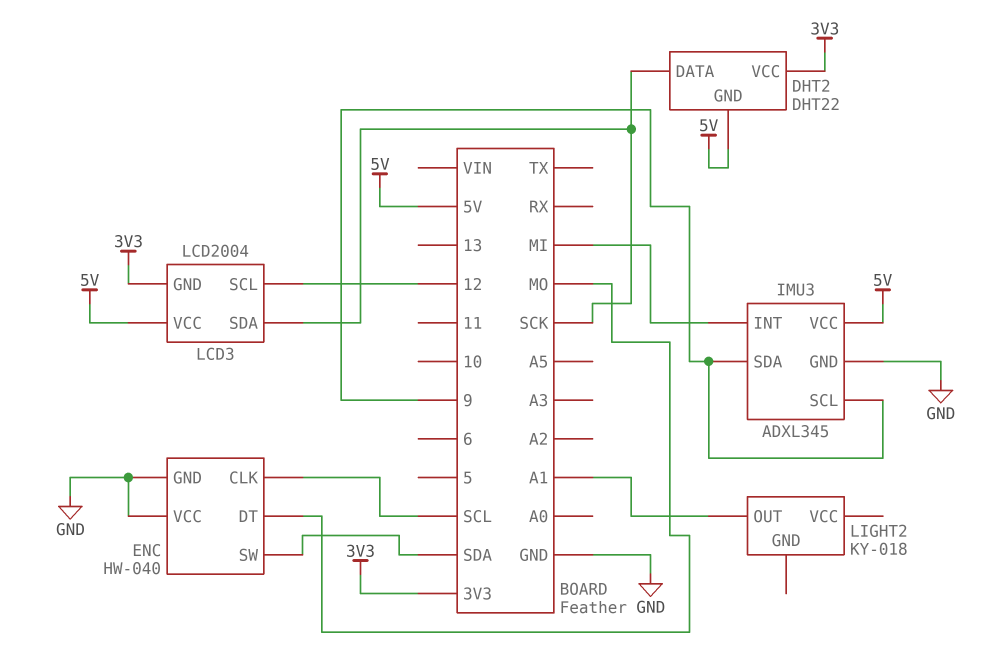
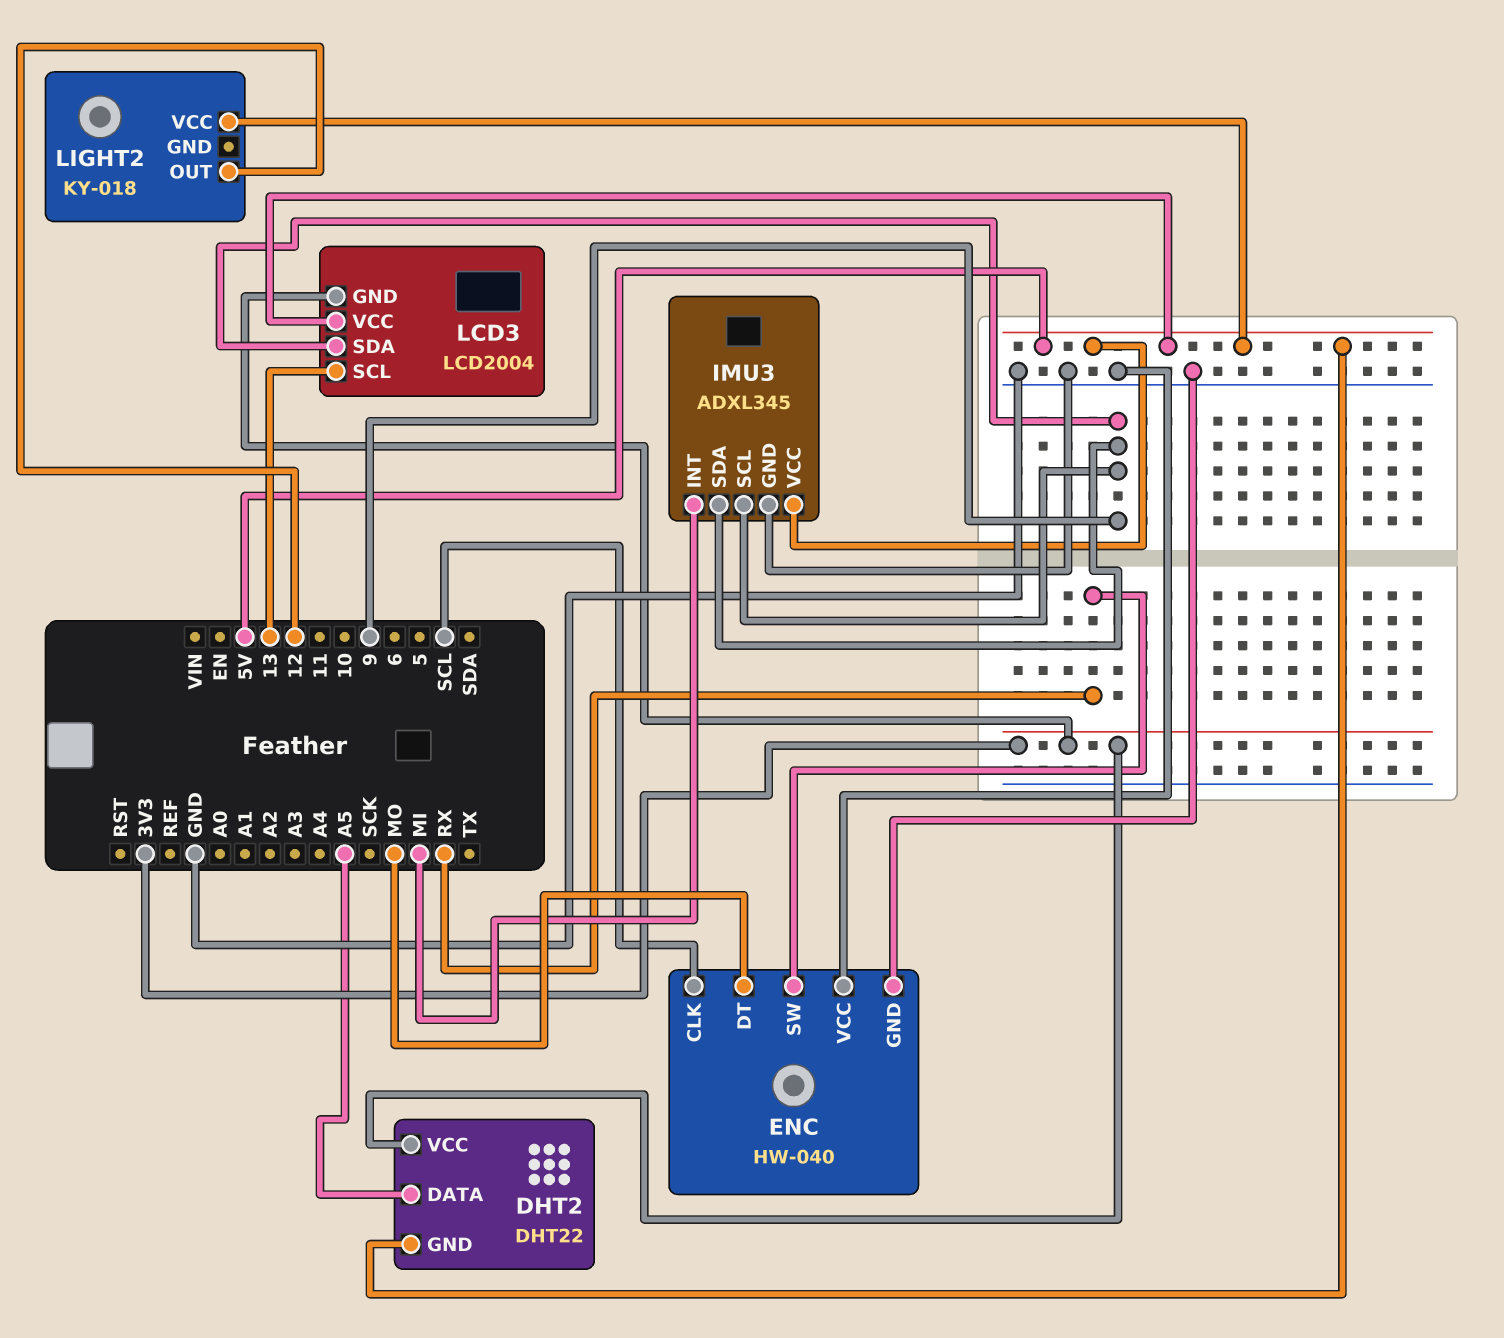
DHT2 pin DATA: SCK -> A5
ENC pin SW: SDA -> RX
LCD3 pin SCL: 12 -> 13
LCD3 pin SDA: SCK -> 9
LIGHT2 pin OUT: A1 -> 12
LIGHT2 pin VCC: none -> 5V

